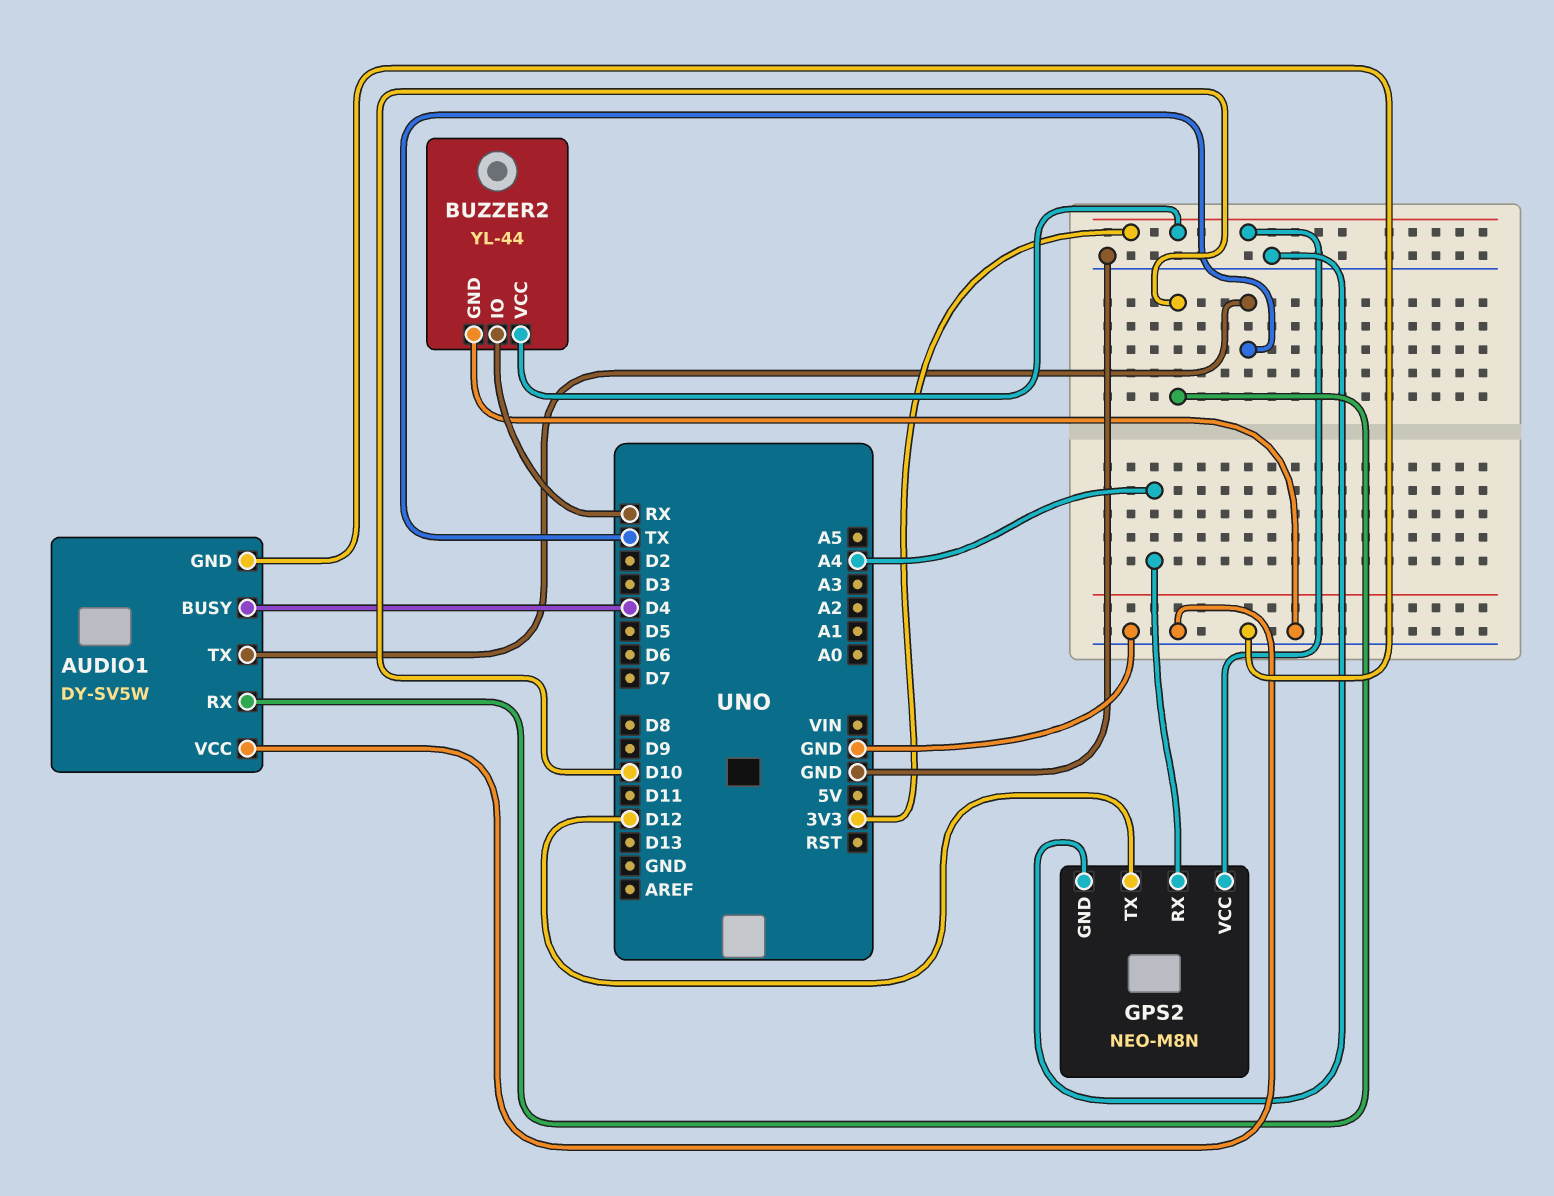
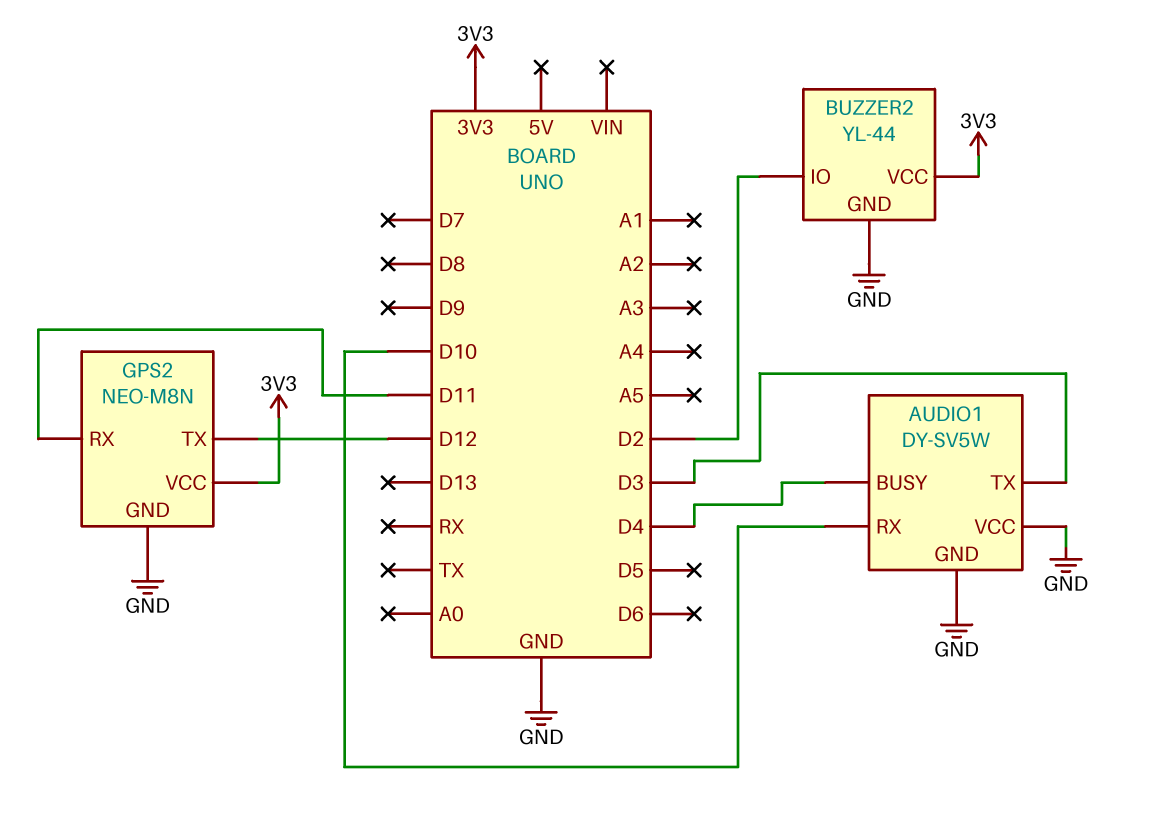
AUDIO1 pin TX: TX -> D3
BUZZER2 pin IO: RX -> D2
GPS2 pin RX: A4 -> D11

